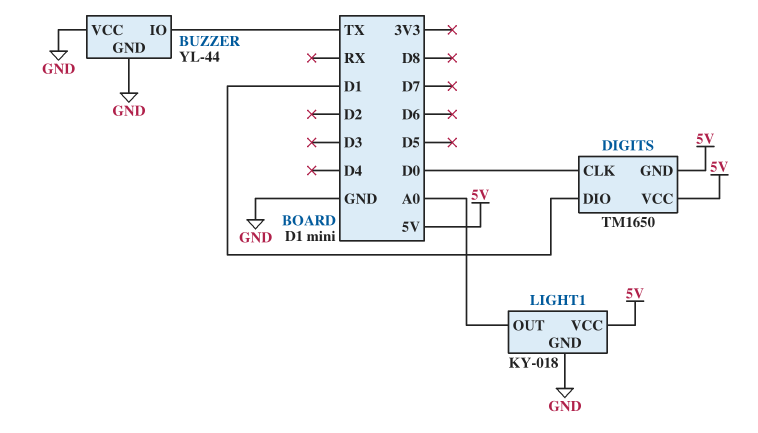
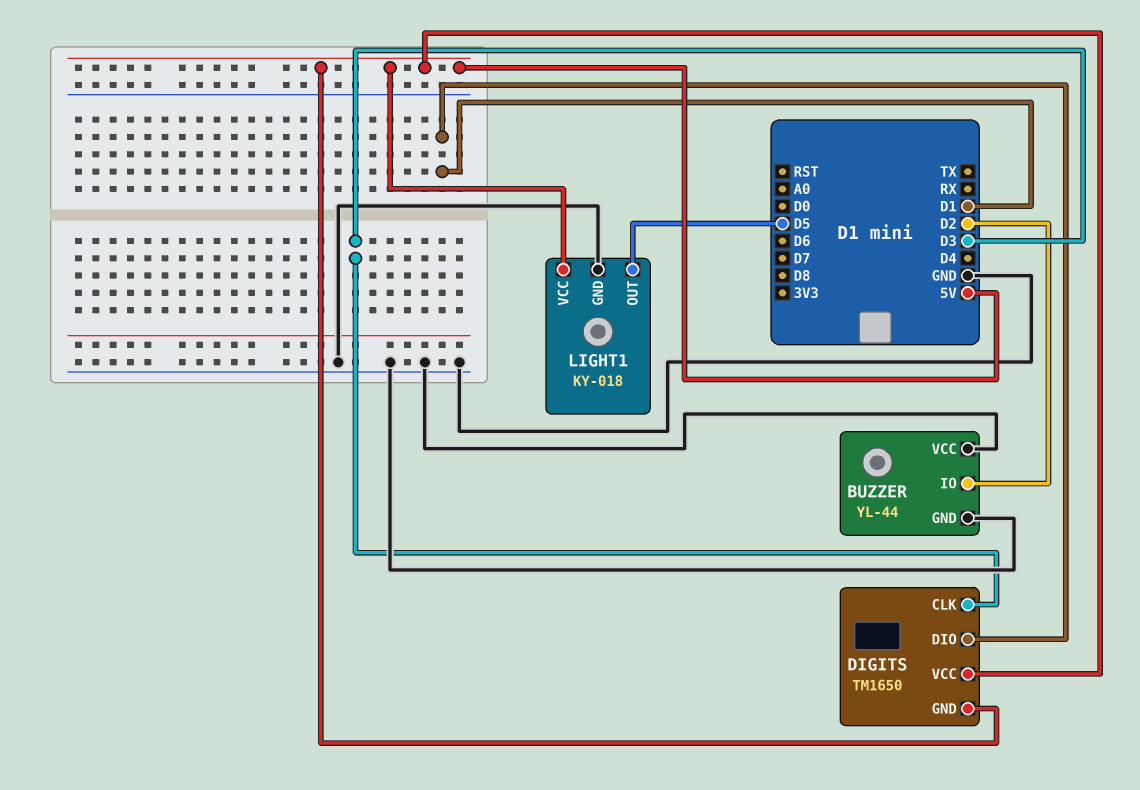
BUZZER pin IO: TX -> D2
DIGITS pin CLK: D0 -> D3
LIGHT1 pin OUT: A0 -> D5

